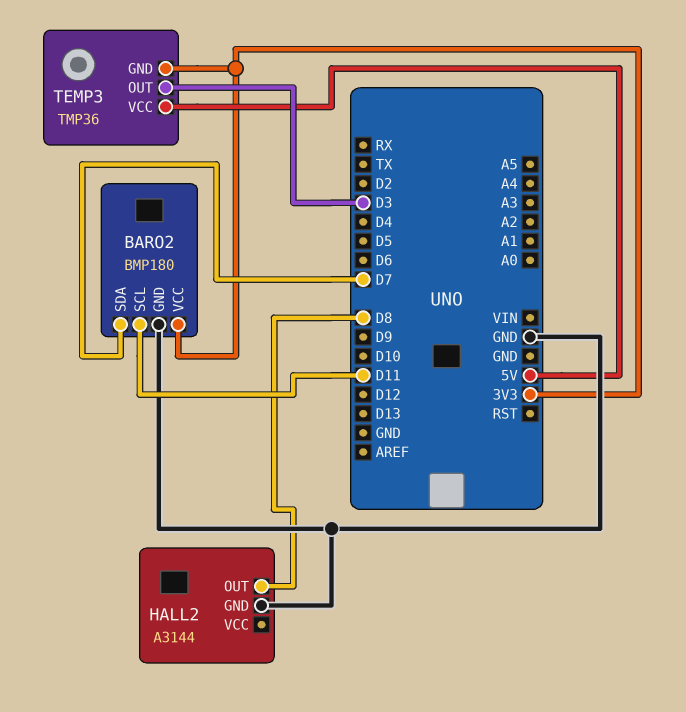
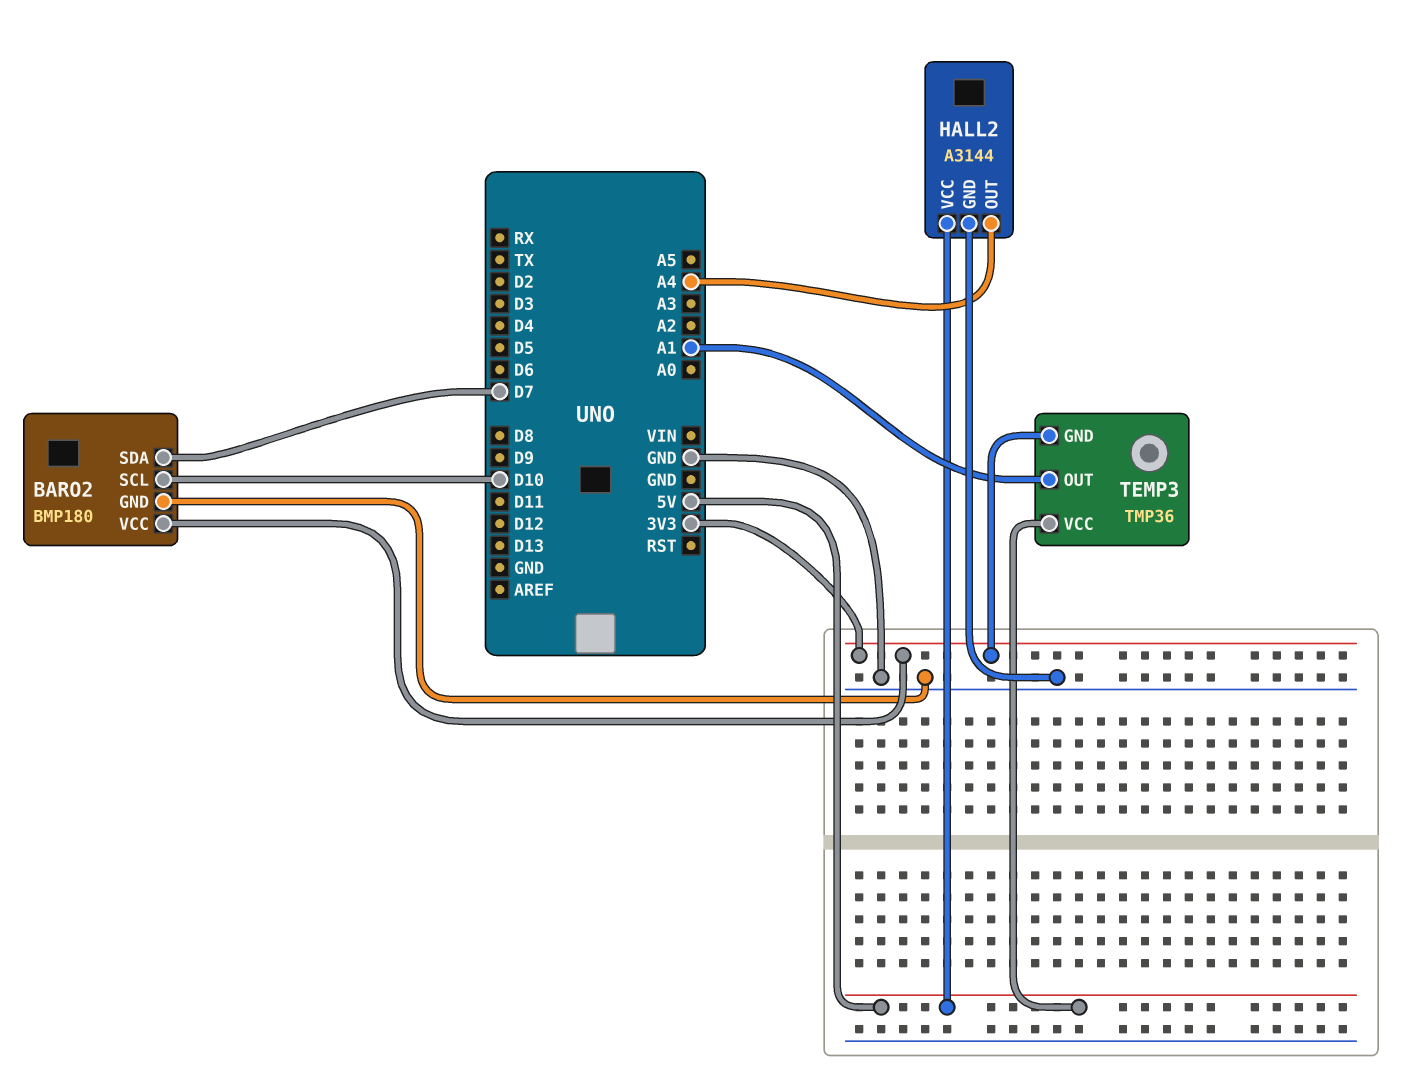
BARO2 pin SCL: D11 -> D10
HALL2 pin OUT: D8 -> A4
HALL2 pin VCC: none -> 5V
TEMP3 pin OUT: D3 -> A1

